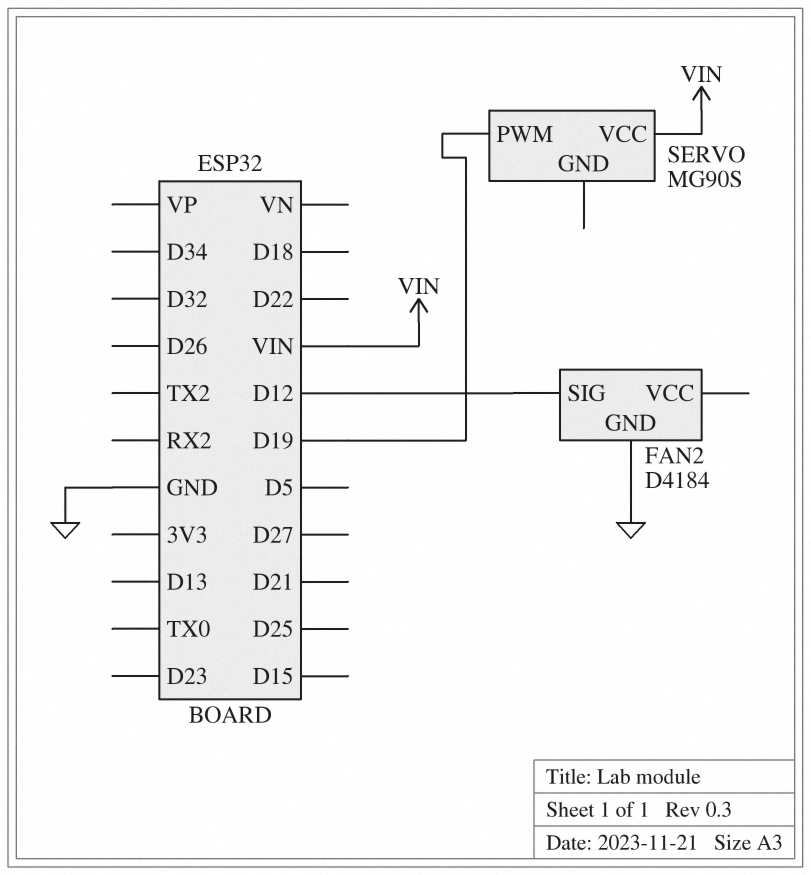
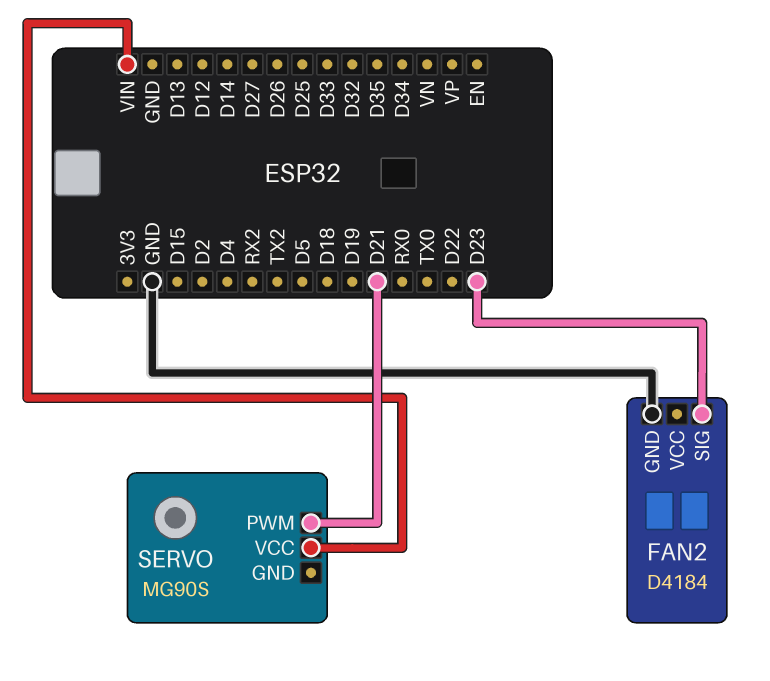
FAN2 pin SIG: D12 -> D23
SERVO pin PWM: D19 -> D21

